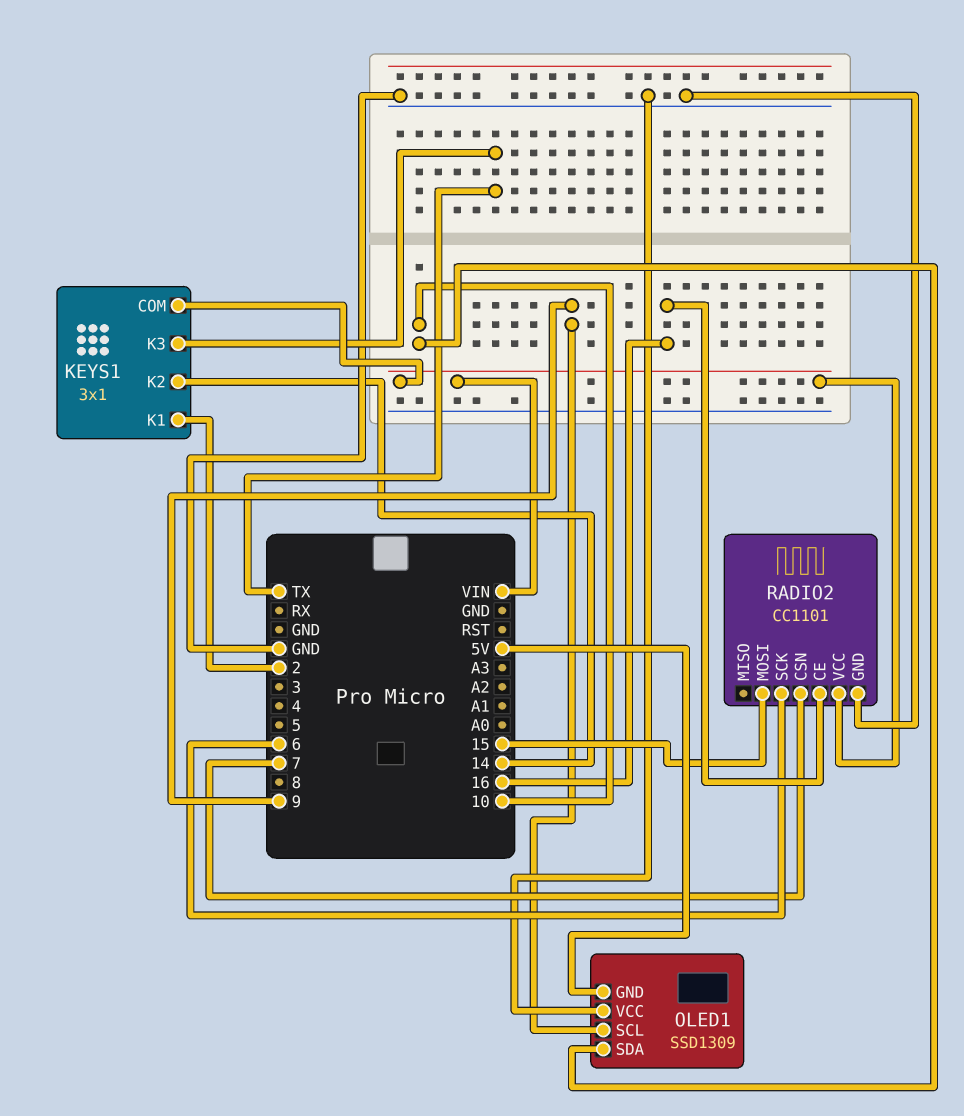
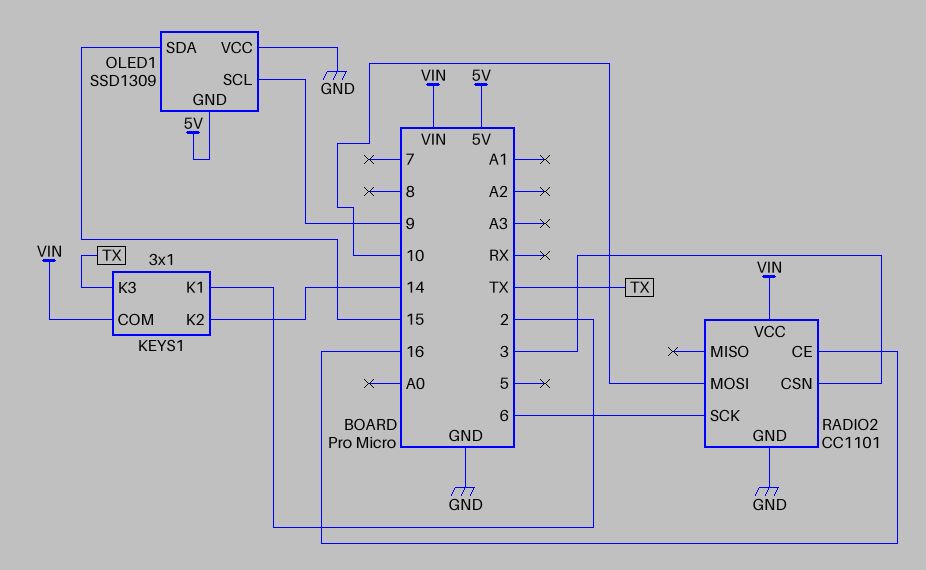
OLED1 pin SDA: 10 -> 15
RADIO2 pin CSN: 7 -> 3
RADIO2 pin MOSI: 15 -> 10

